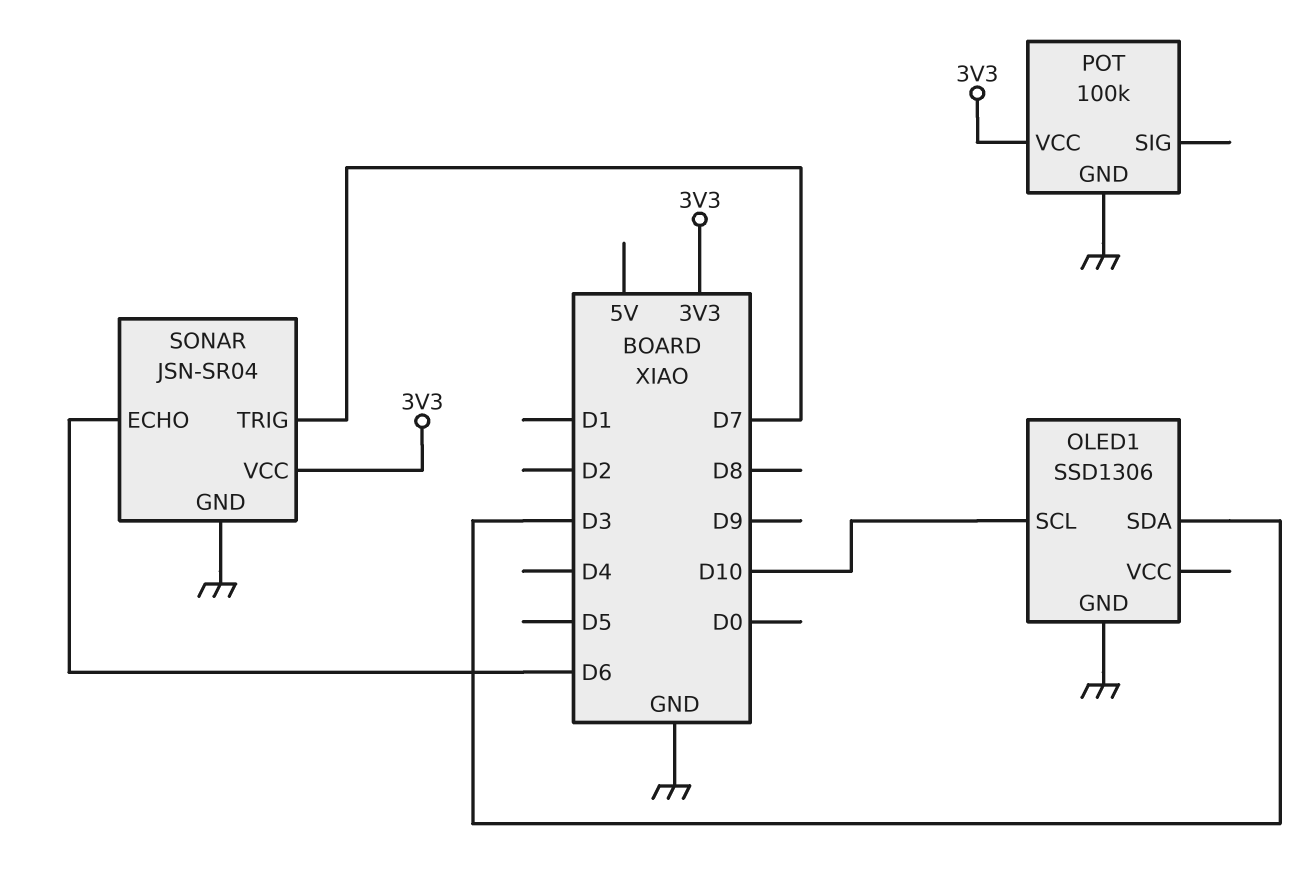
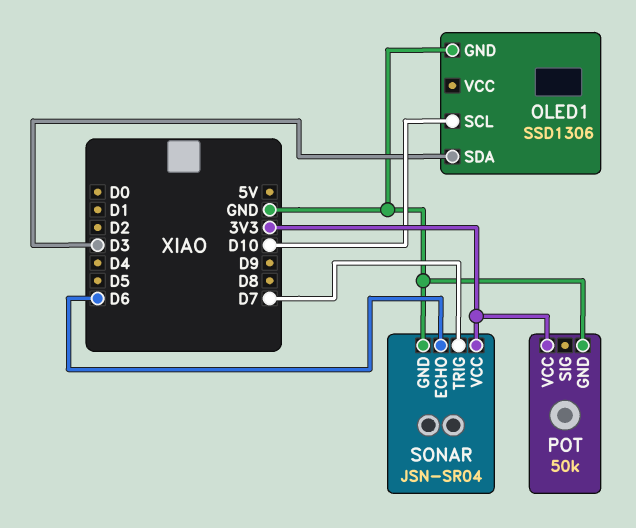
POT: 100k -> 50k

